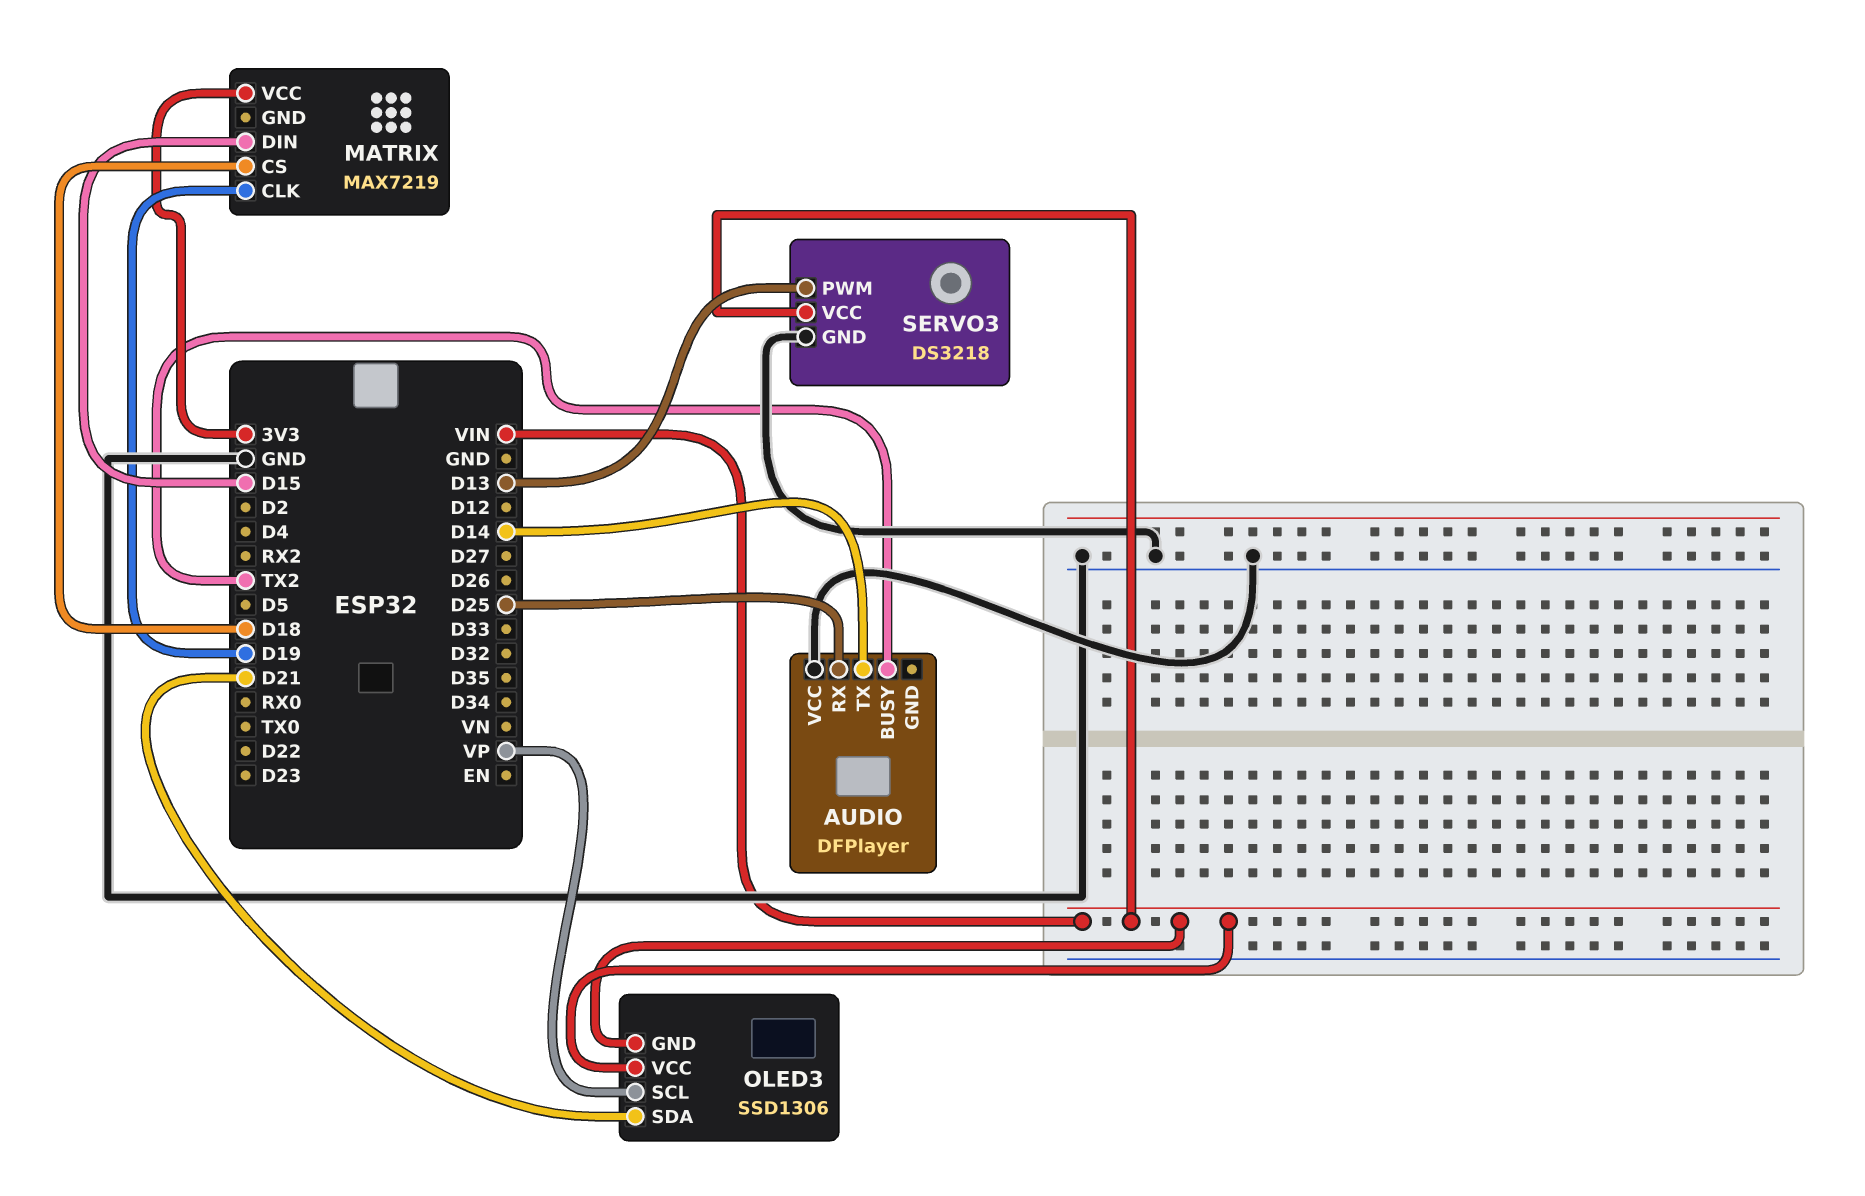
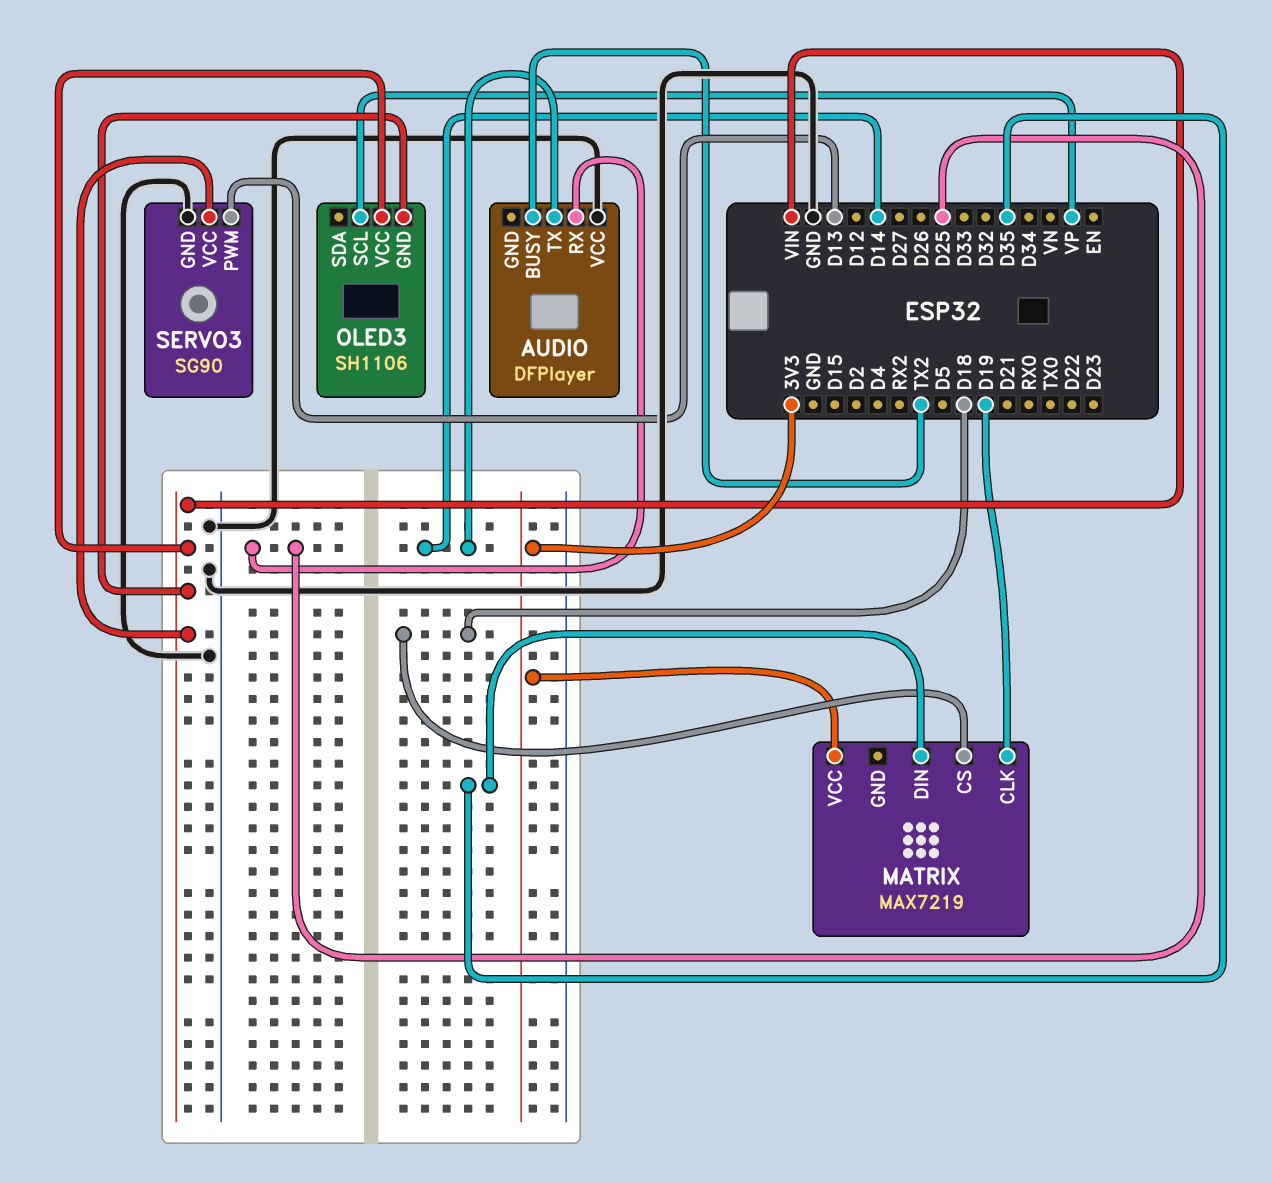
MATRIX pin DIN: D15 -> D35
OLED3: SSD1306 -> SH1106
OLED3 pin SDA: D21 -> none
SERVO3: DS3218 -> SG90

